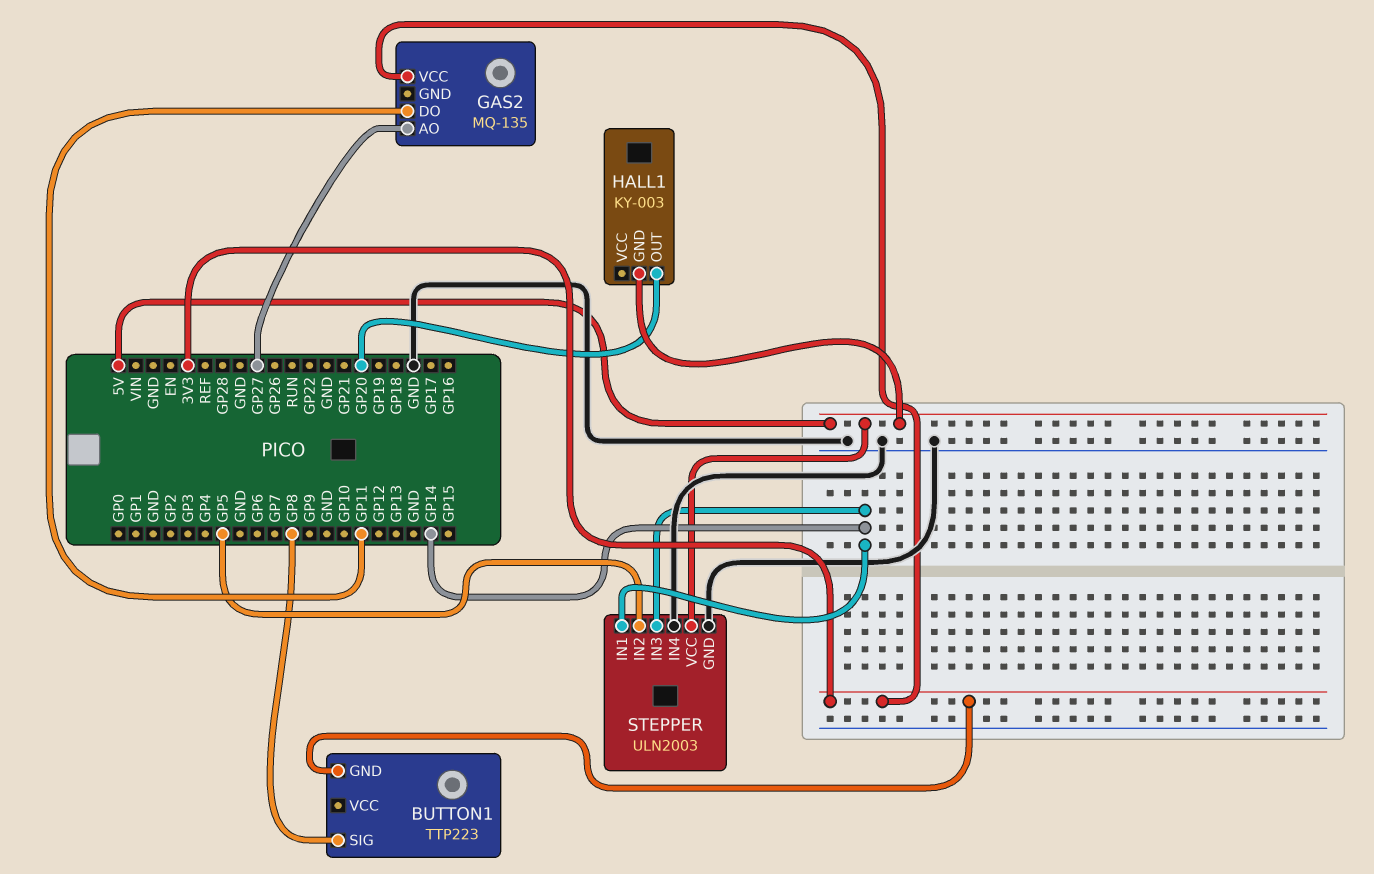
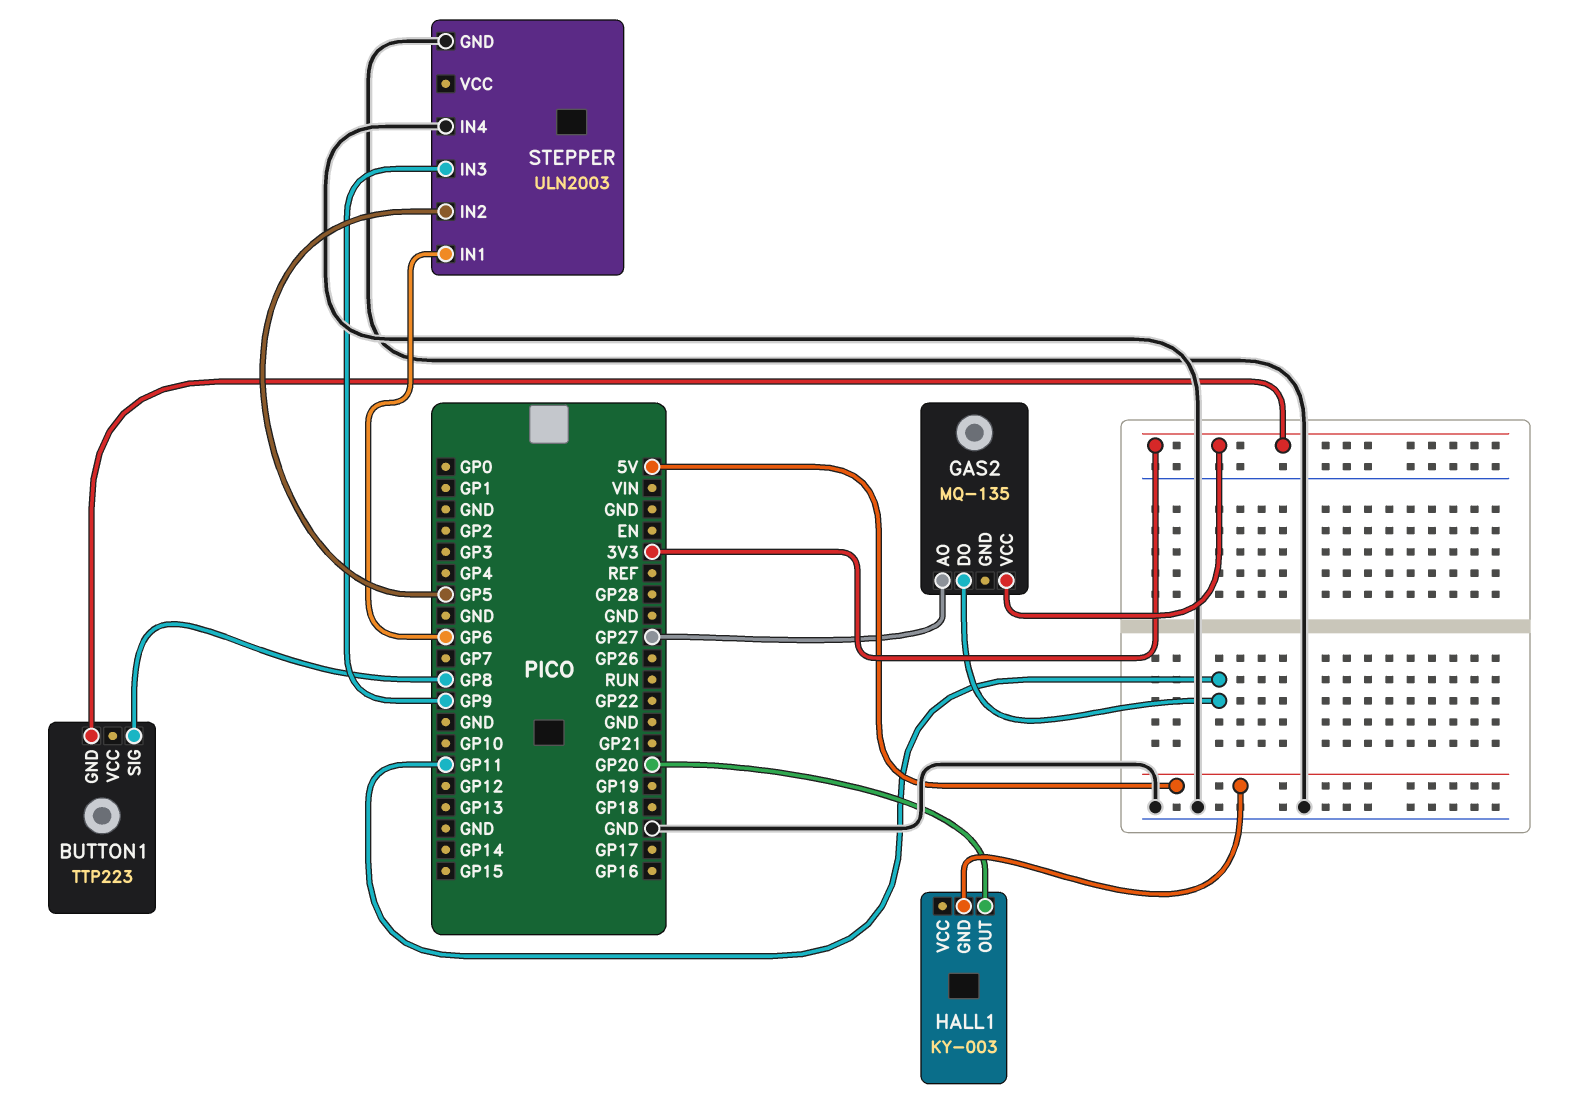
STEPPER pin IN1: GP14 -> GP6
STEPPER pin IN3: GP14 -> GP9
STEPPER pin VCC: 5V -> none

